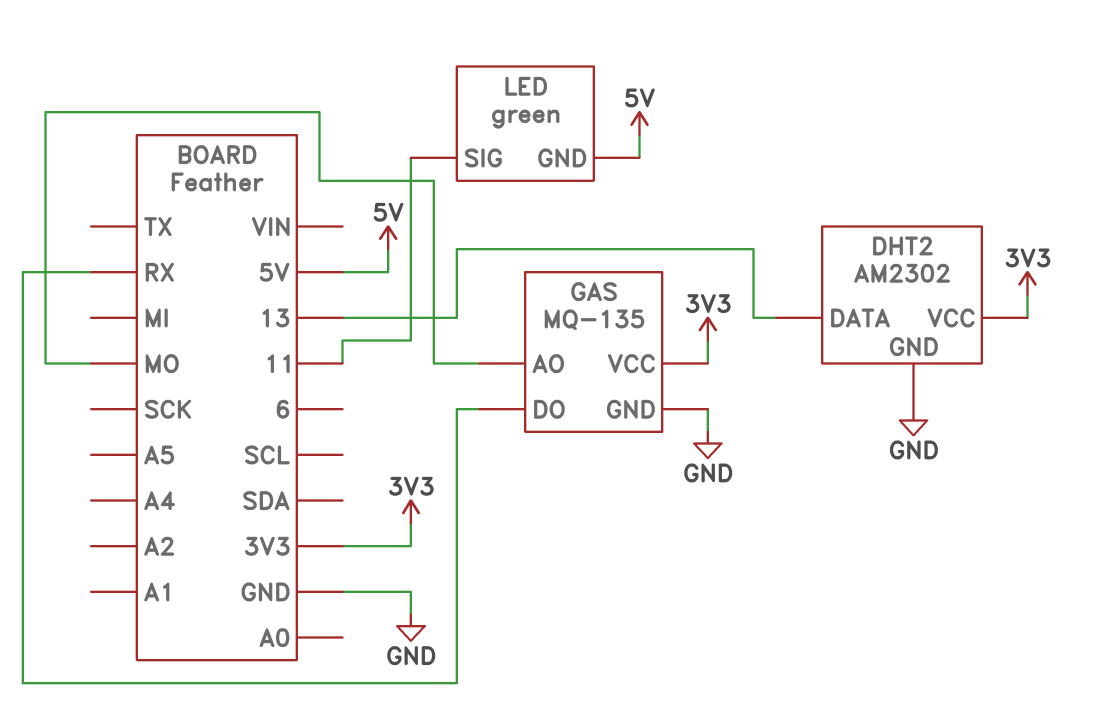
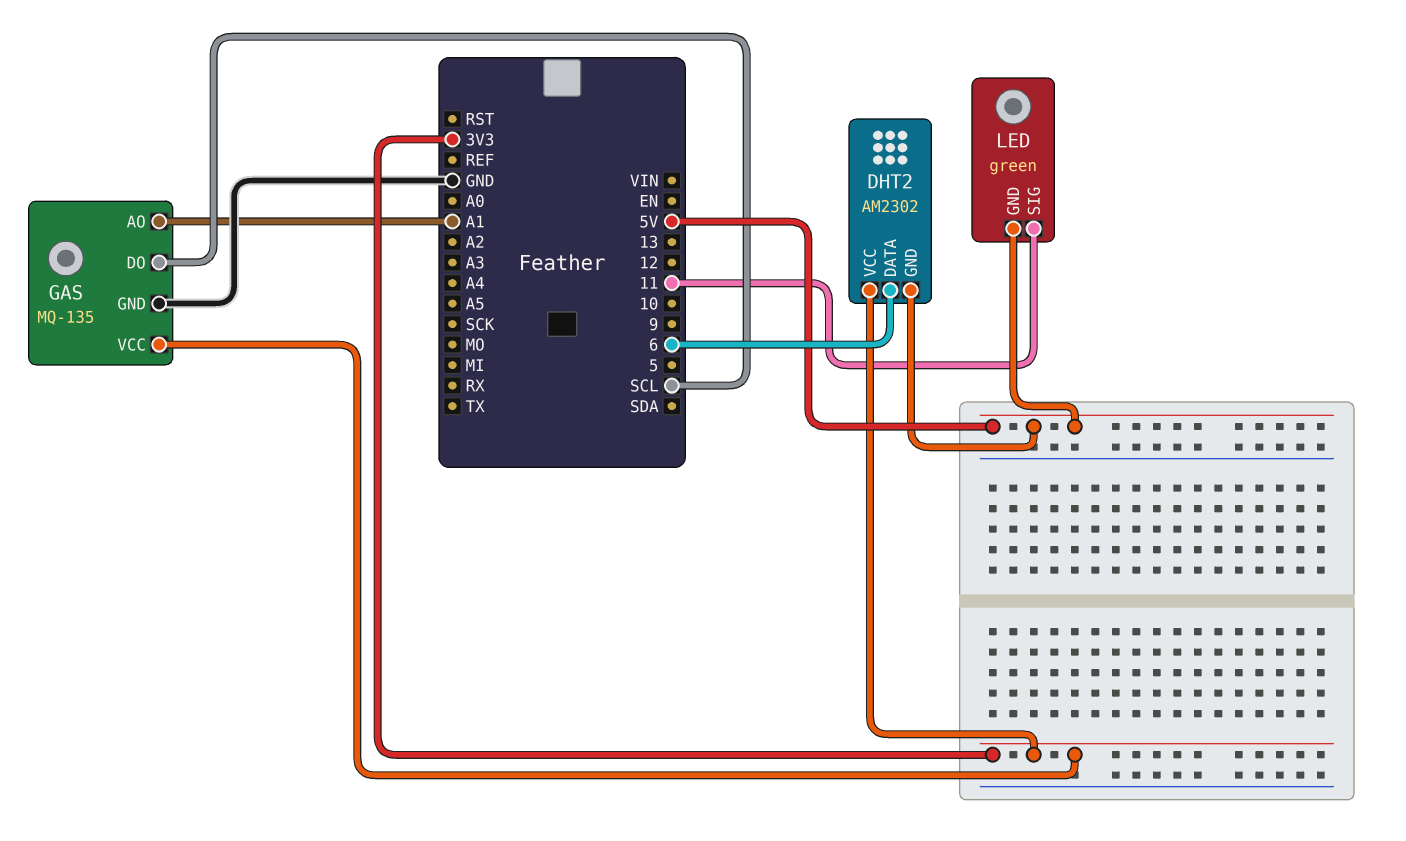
DHT2 pin DATA: 13 -> 6
DHT2 pin GND: GND -> 5V
GAS pin AO: MO -> A1
GAS pin DO: RX -> SCL

